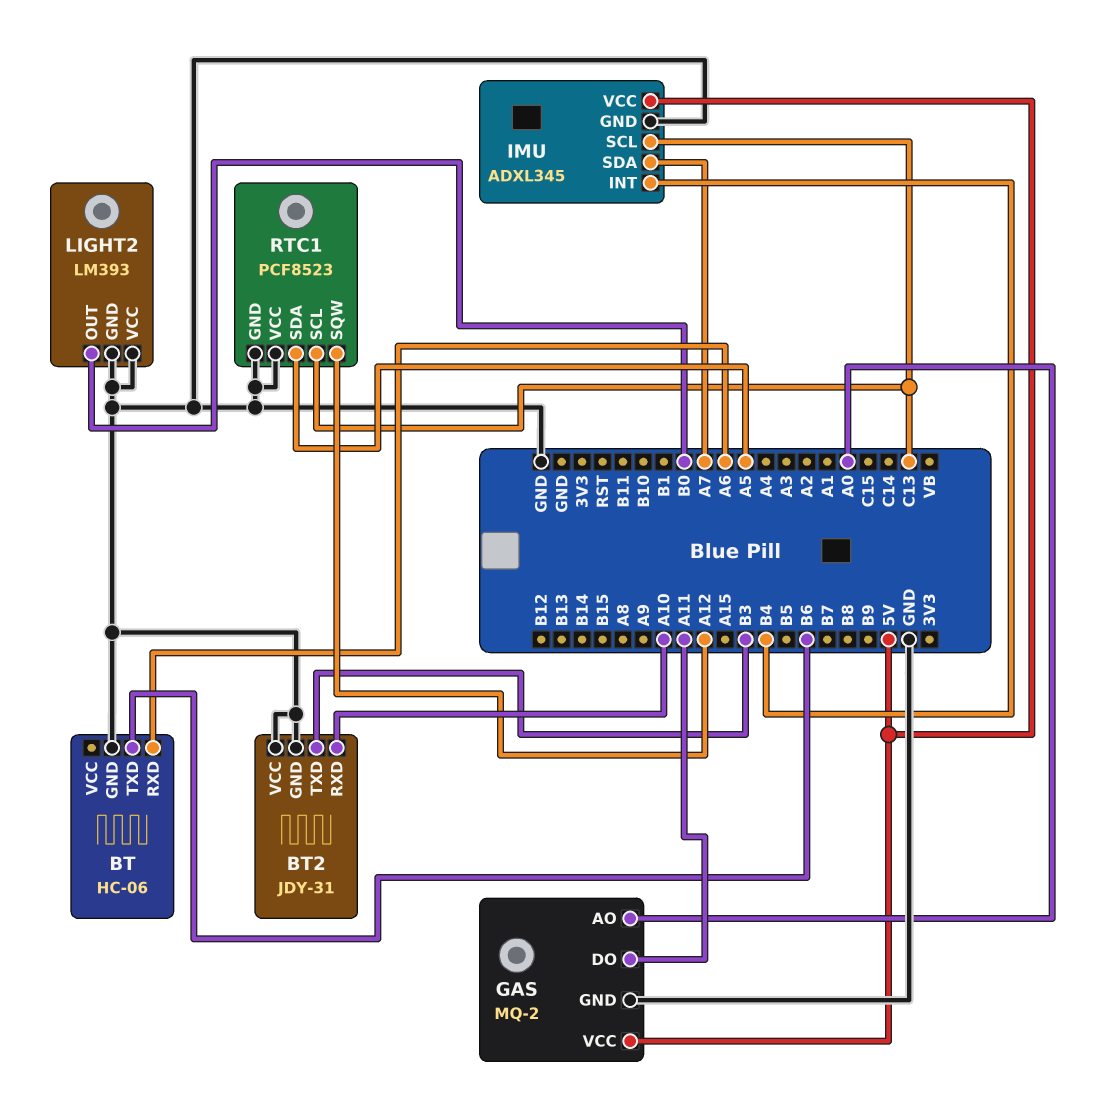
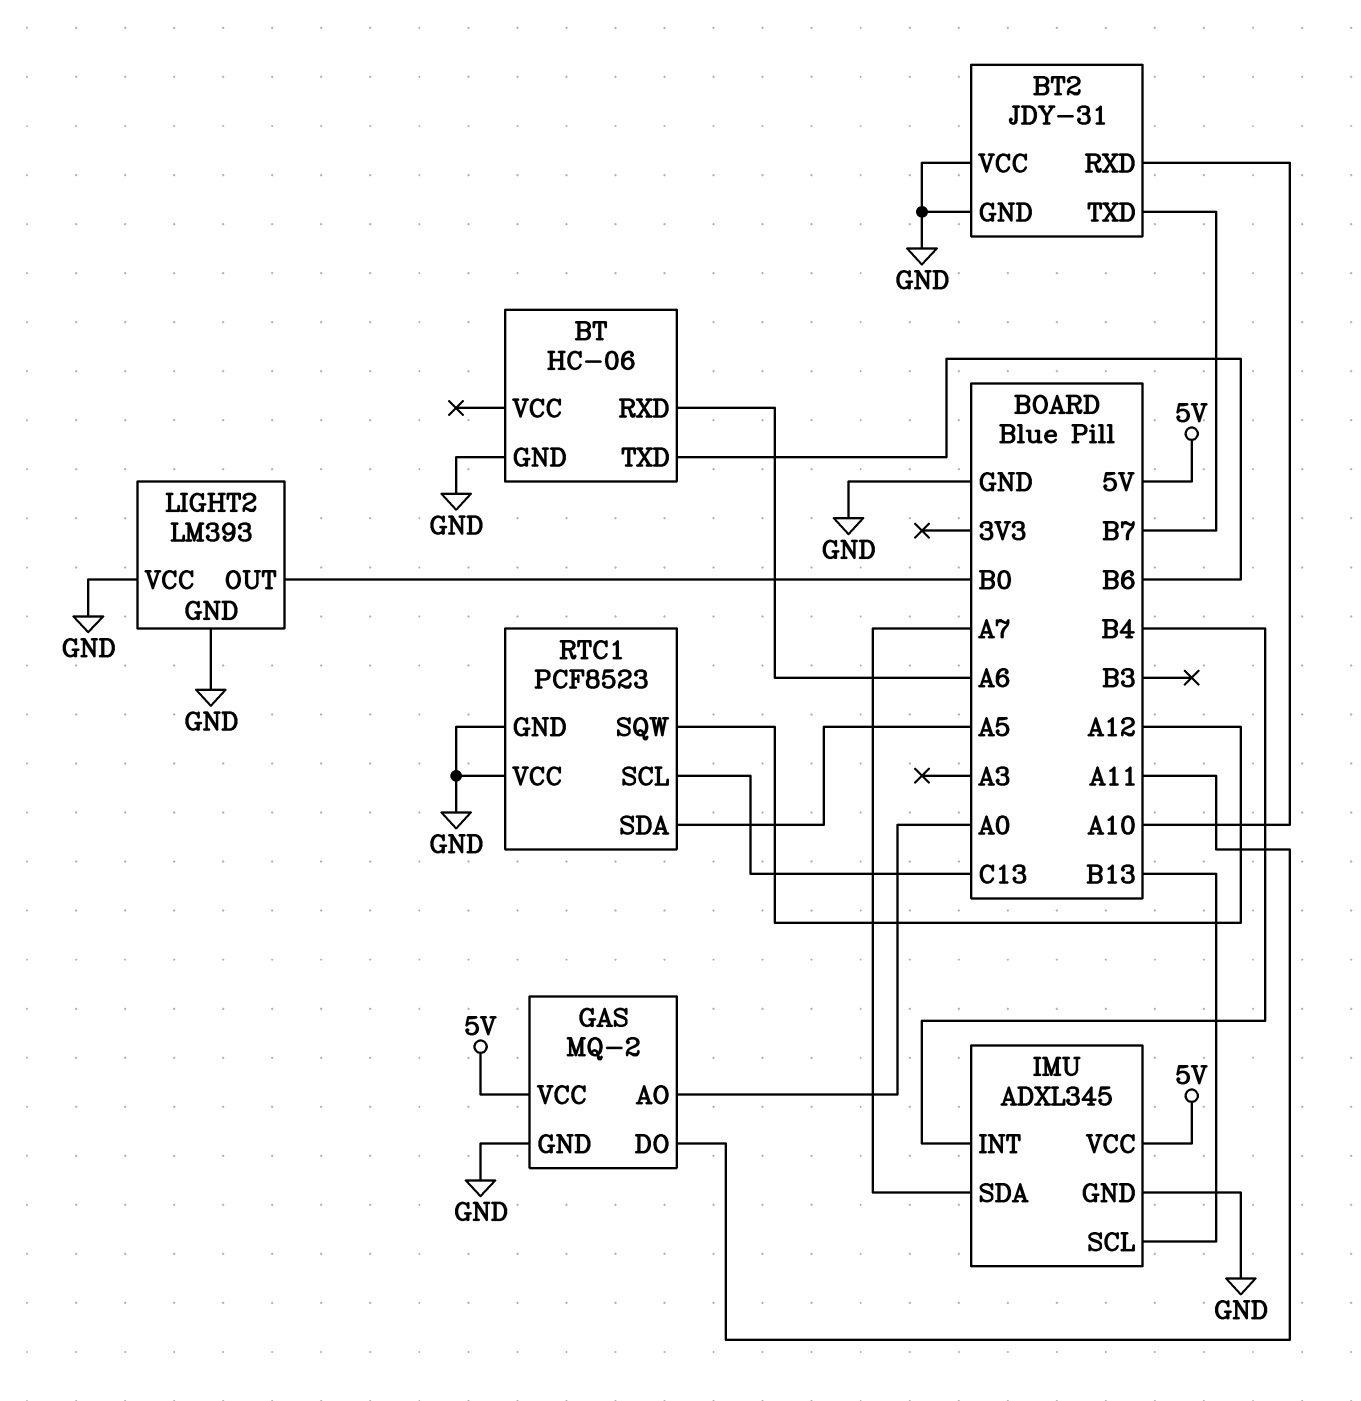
BT2 pin TXD: B3 -> B7
IMU pin SCL: C13 -> B13

